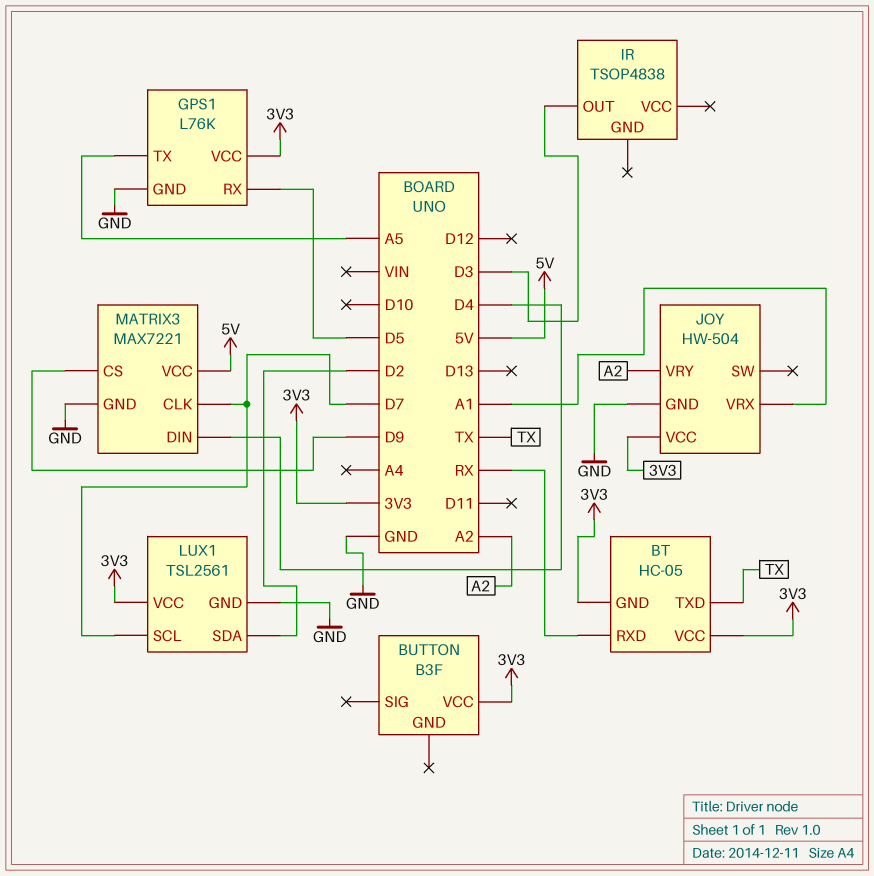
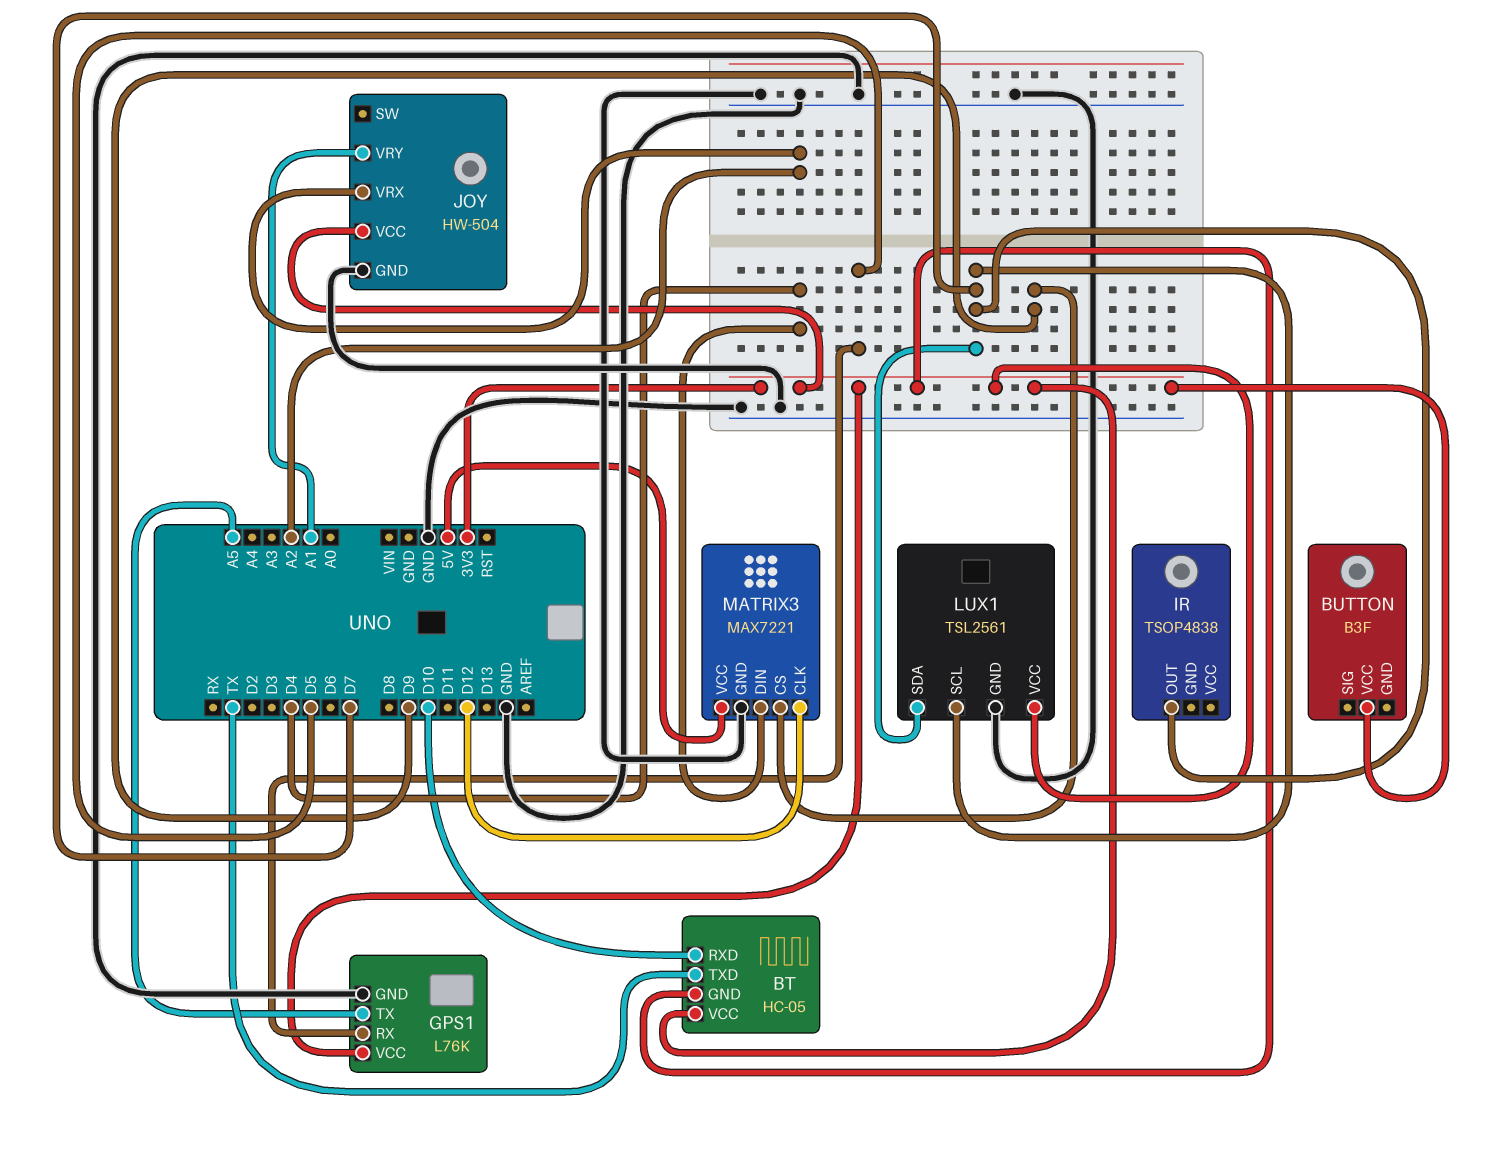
BT pin RXD: RX -> D10
IR pin OUT: D3 -> D7
JOY pin VRX: A1 -> A2
JOY pin VRY: A2 -> A1
LUX1 pin SDA: D2 -> D7
MATRIX3 pin CLK: D7 -> D12

